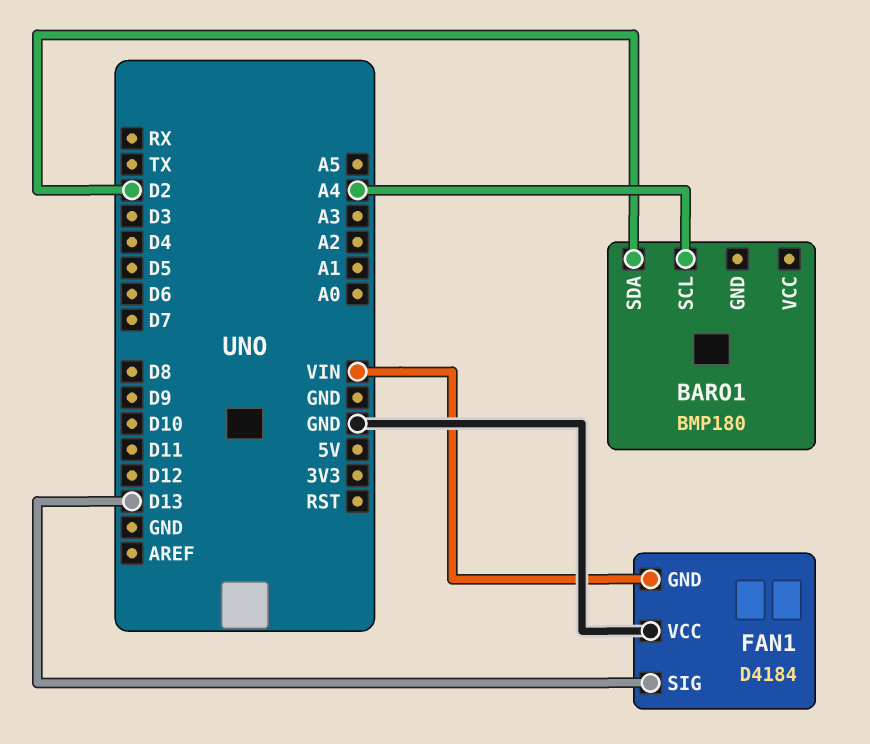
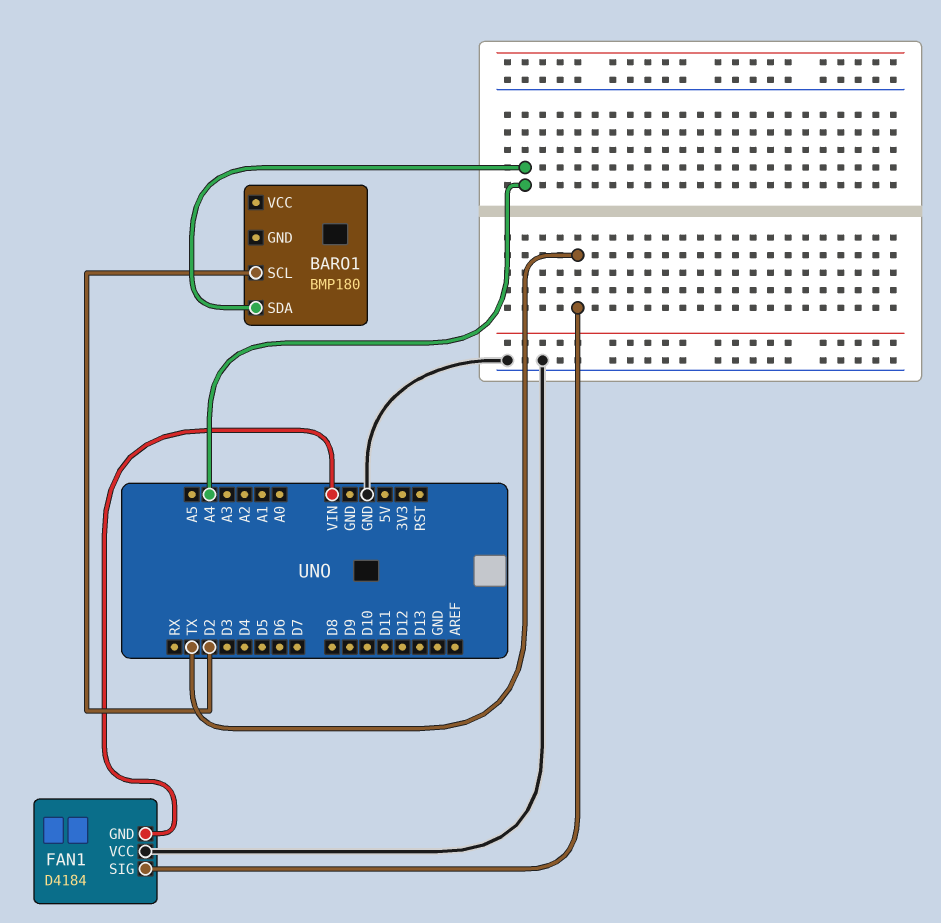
BARO1 pin SCL: A4 -> D2
BARO1 pin SDA: D2 -> A4
FAN1 pin SIG: D13 -> TX

